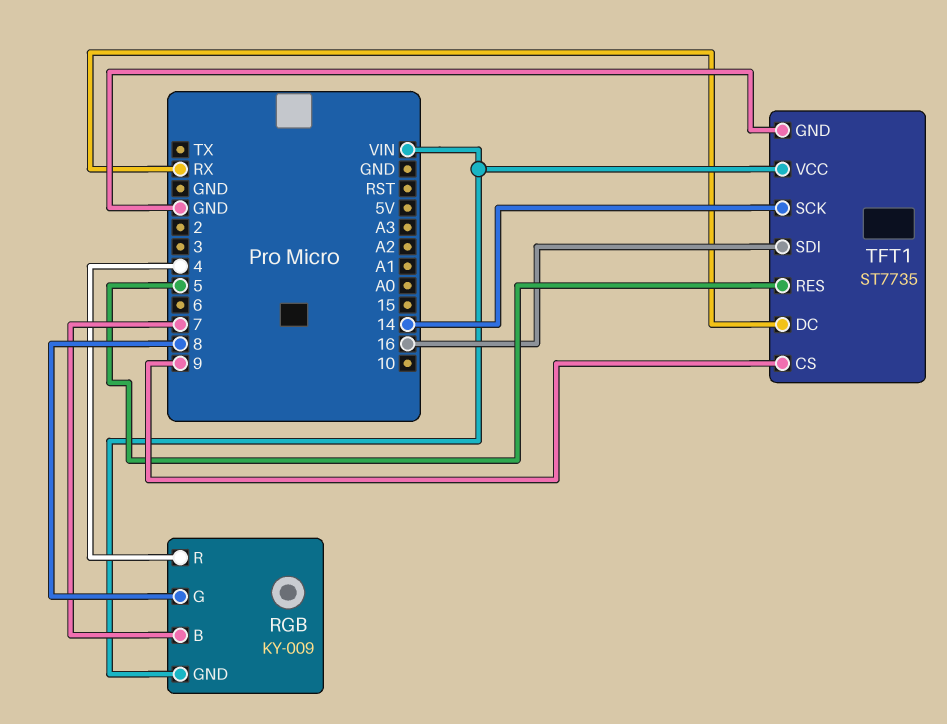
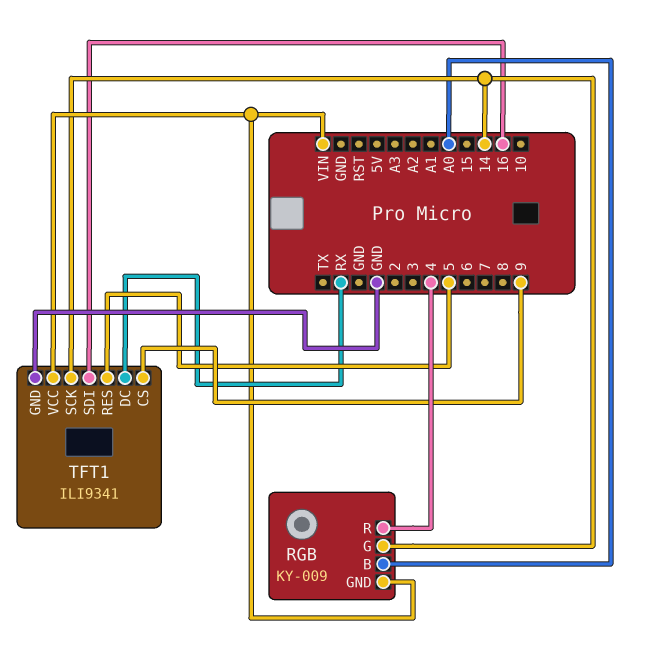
RGB pin B: 7 -> A0
RGB pin G: 8 -> 14
TFT1: ST7735 -> ILI9341

